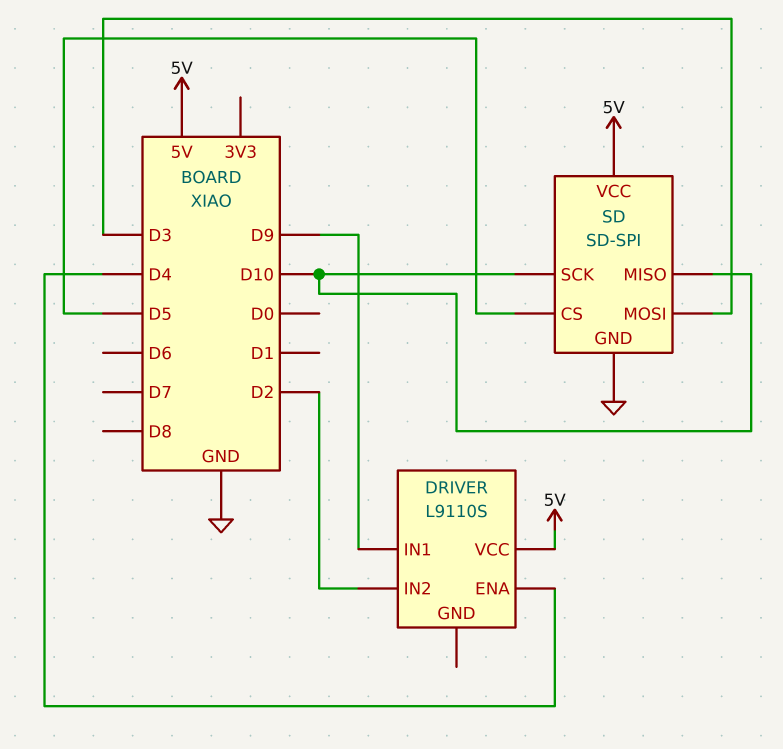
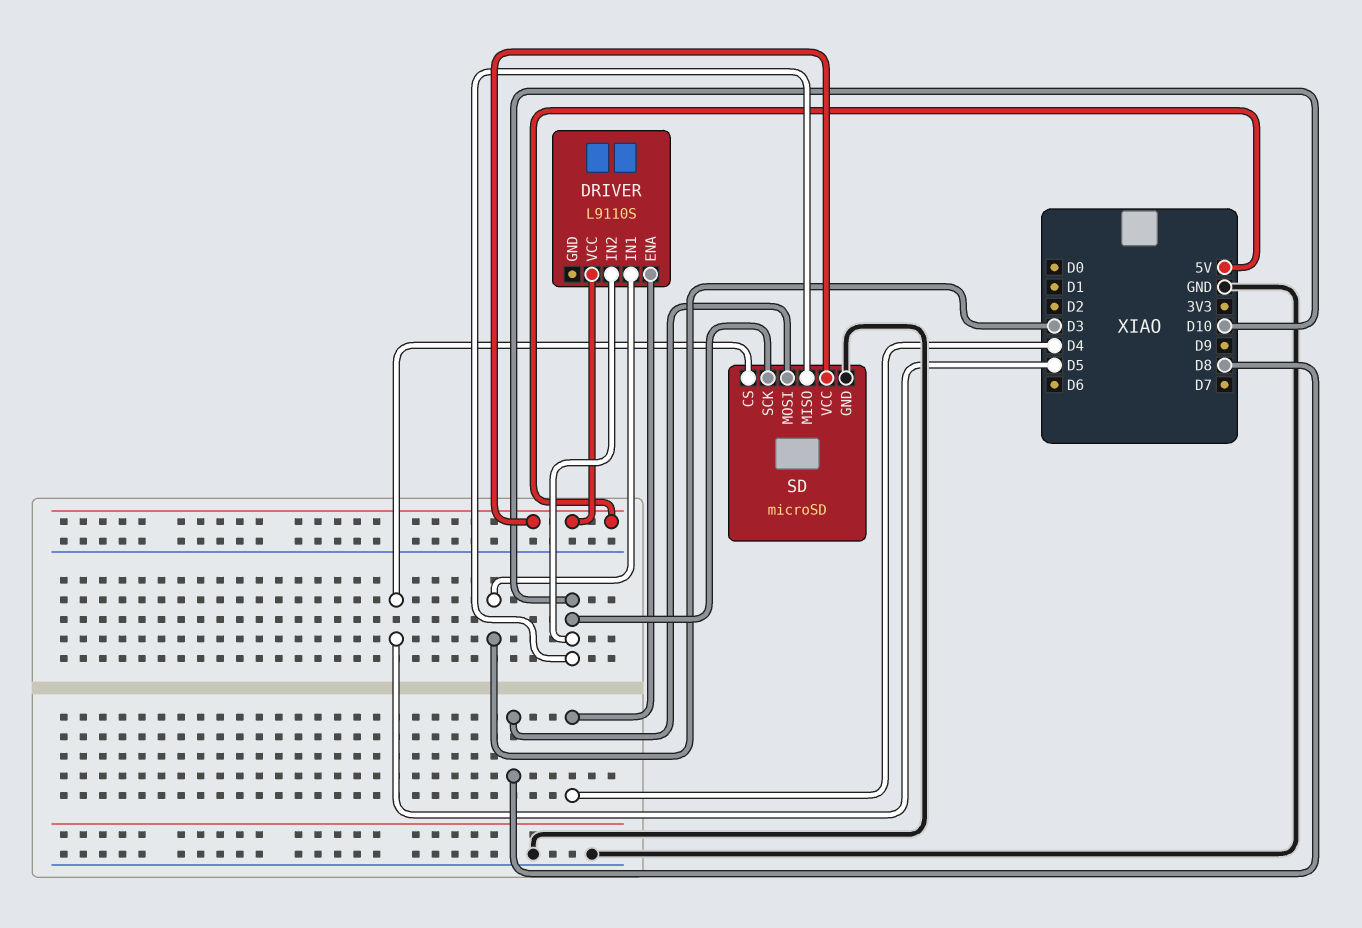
DRIVER pin IN1: D9 -> D3
DRIVER pin IN2: D2 -> D10
SD: SD-SPI -> microSD
SD pin MOSI: D3 -> D8

